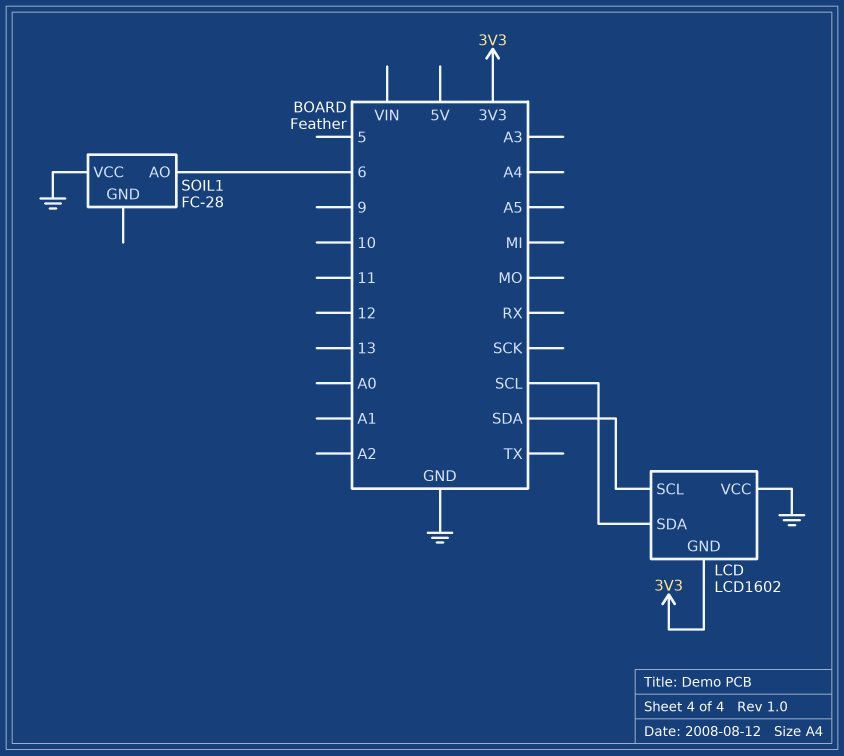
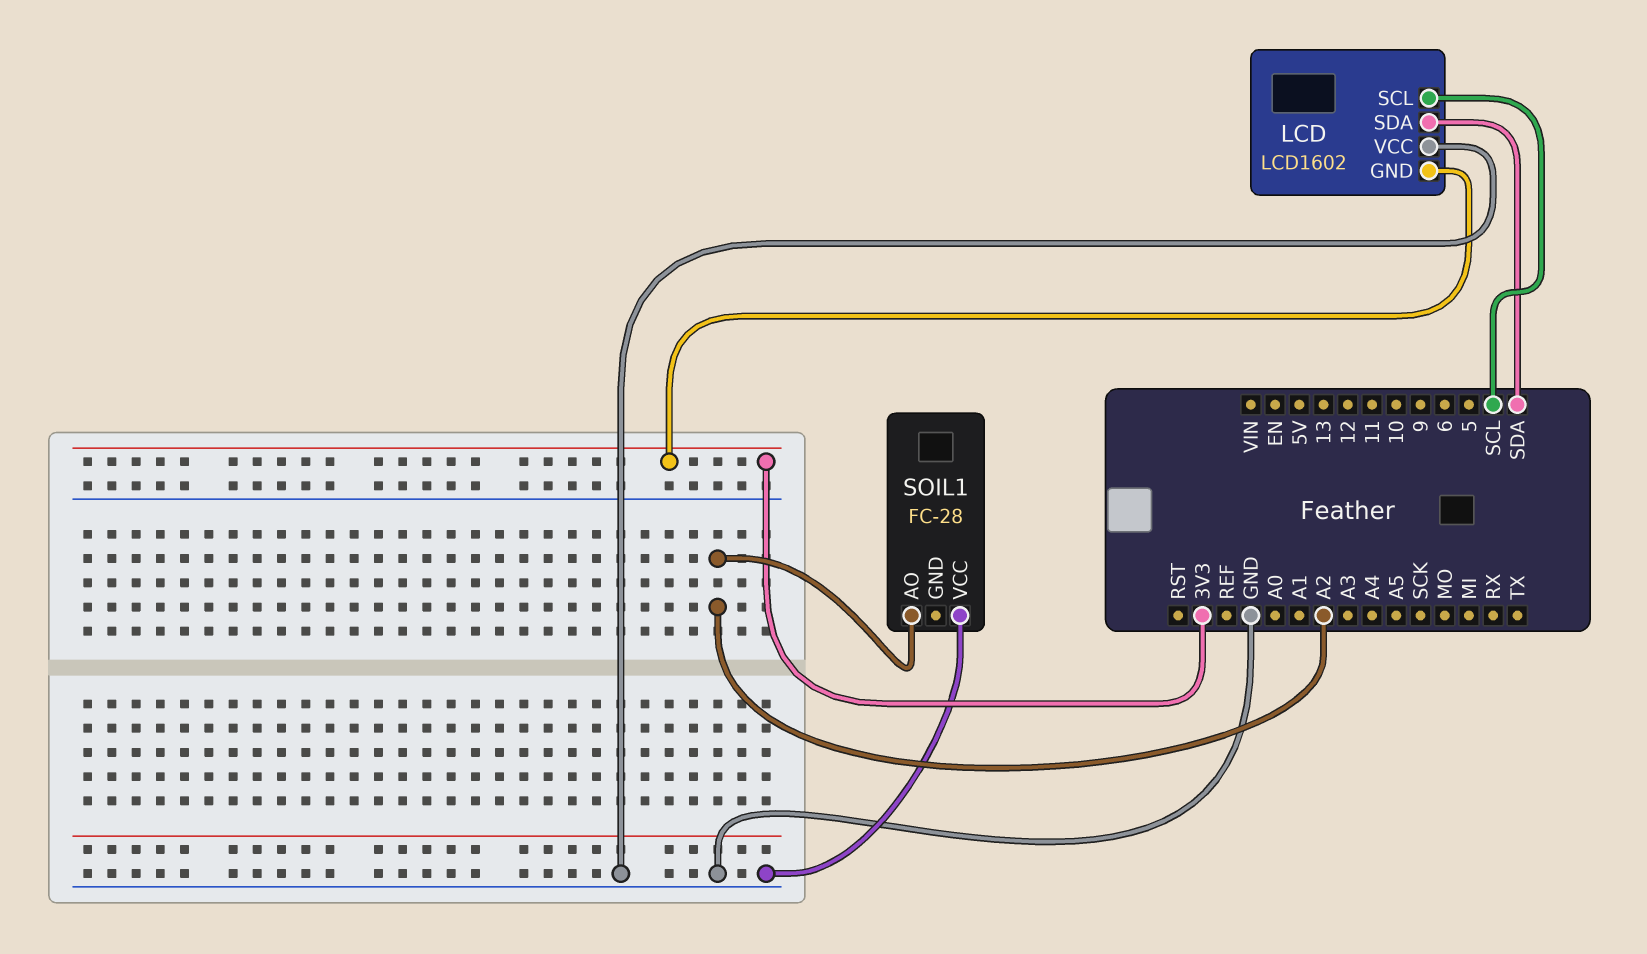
LCD pin SCL: SDA -> SCL
LCD pin SDA: SCL -> SDA
SOIL1 pin AO: 6 -> A2

